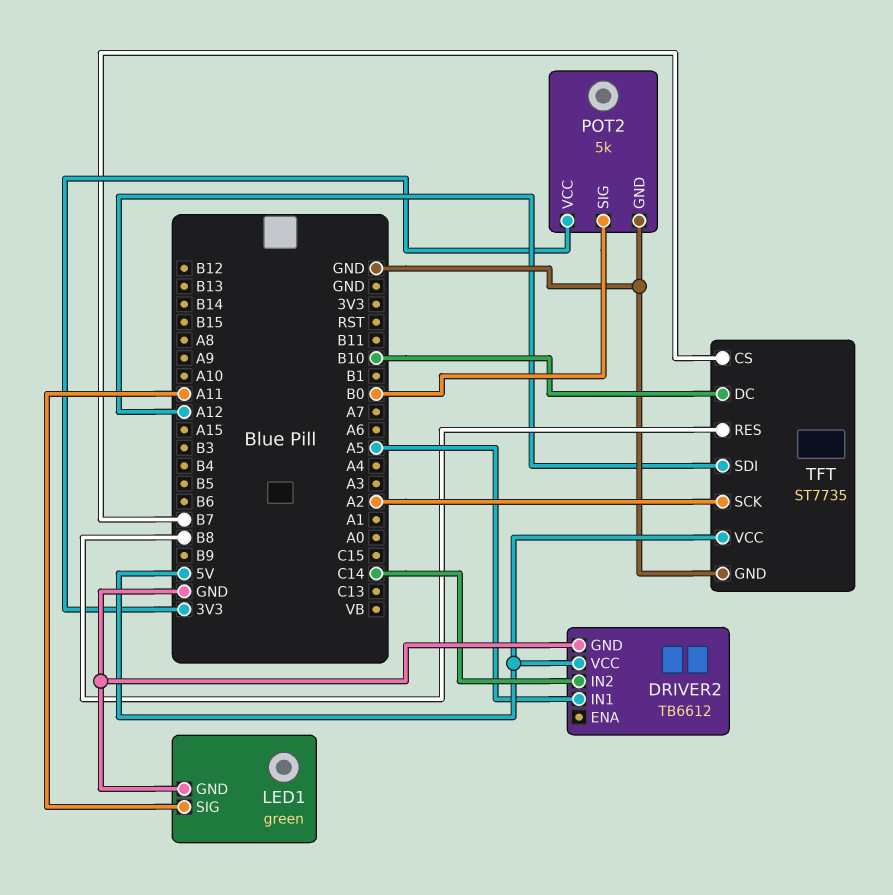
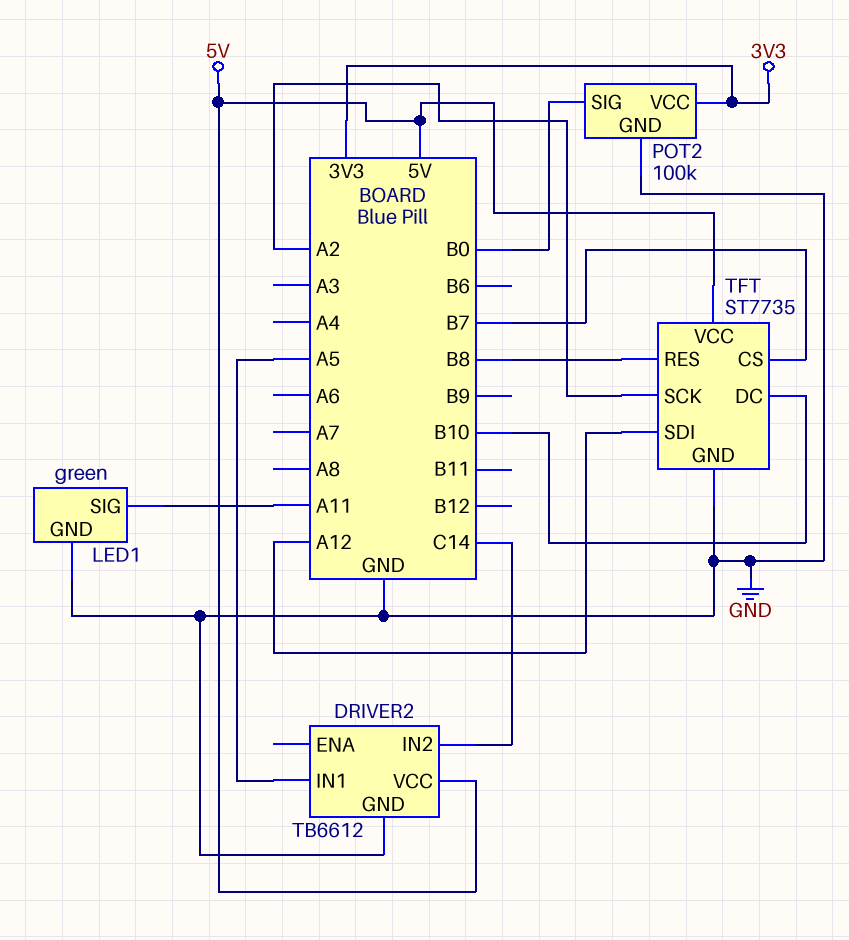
POT2: 5k -> 100k

